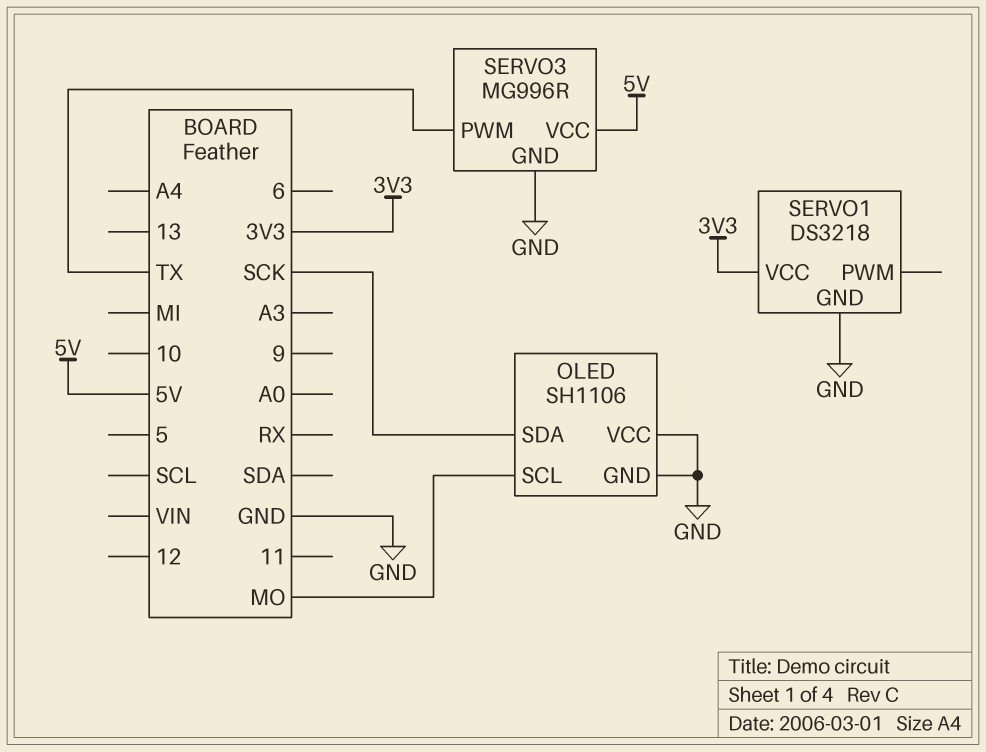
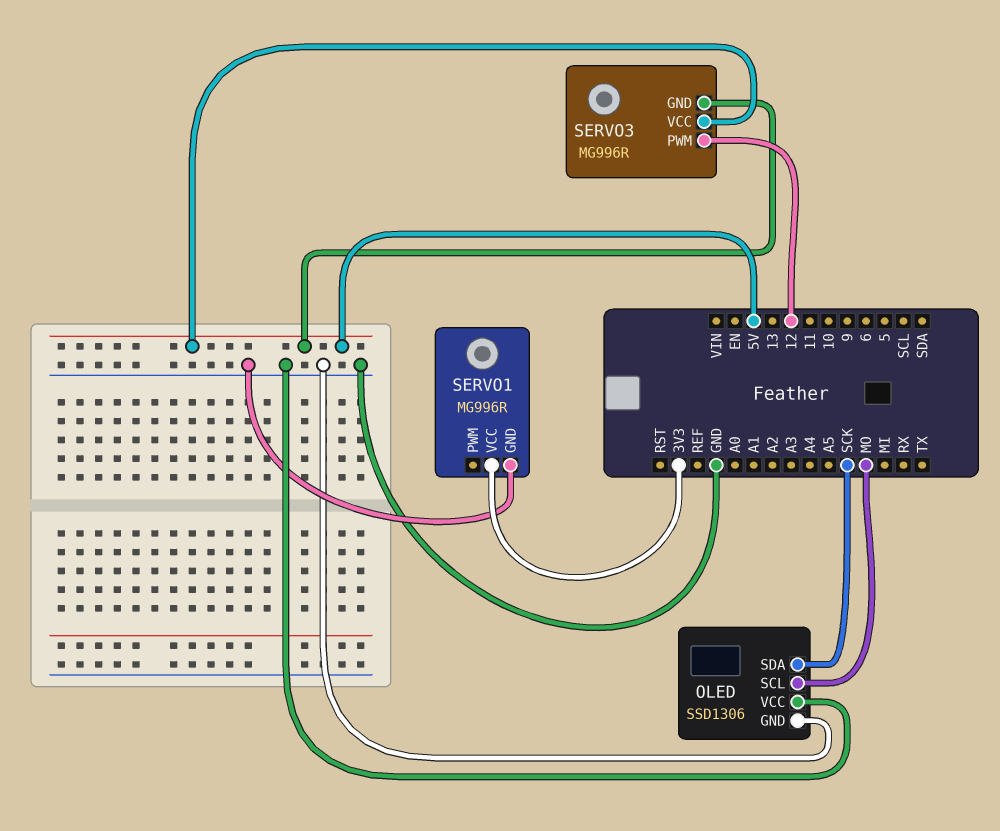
OLED: SH1106 -> SSD1306
SERVO1: DS3218 -> MG996R
SERVO3 pin GND: GND -> 5V
SERVO3 pin PWM: TX -> 12

